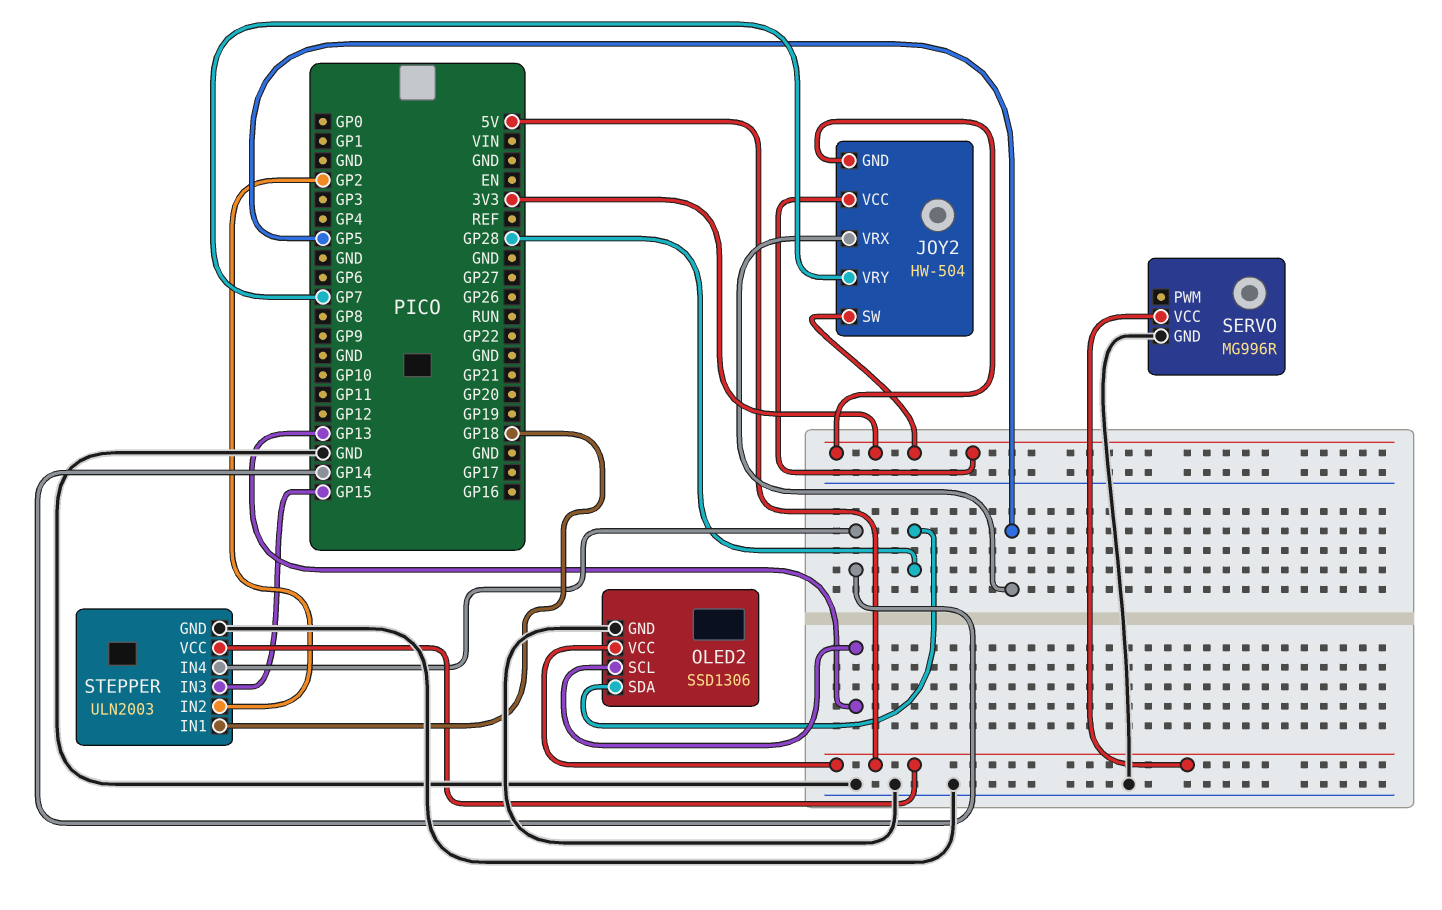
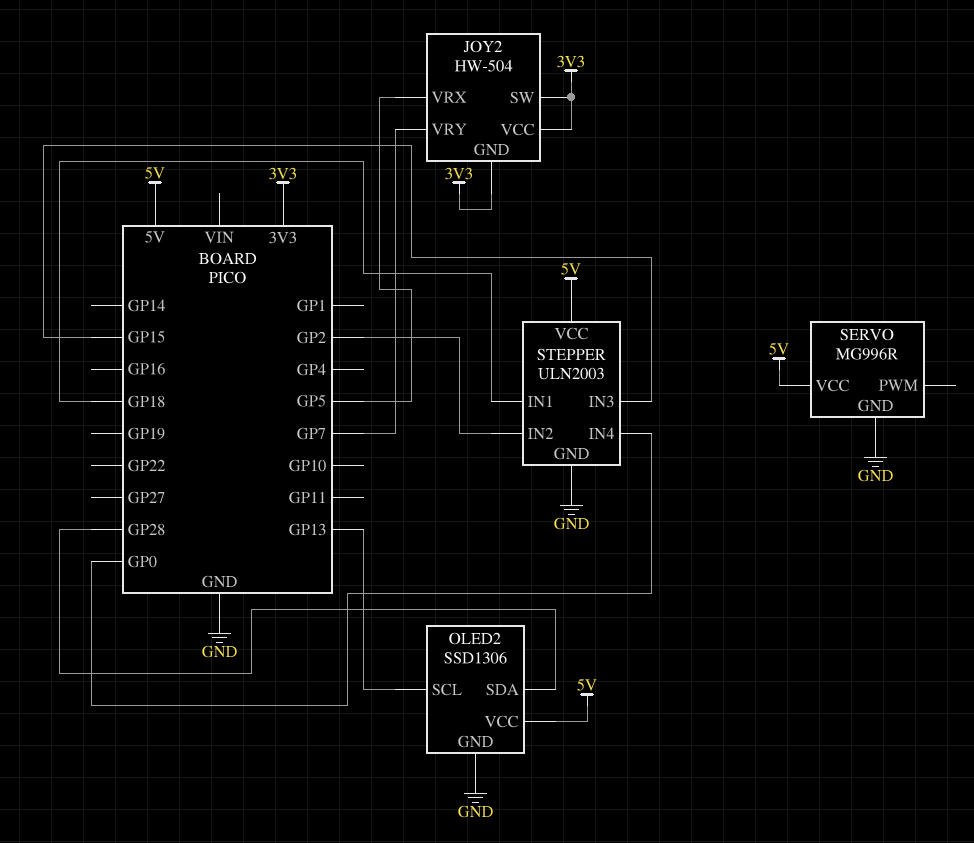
STEPPER pin IN4: GP14 -> GP0

